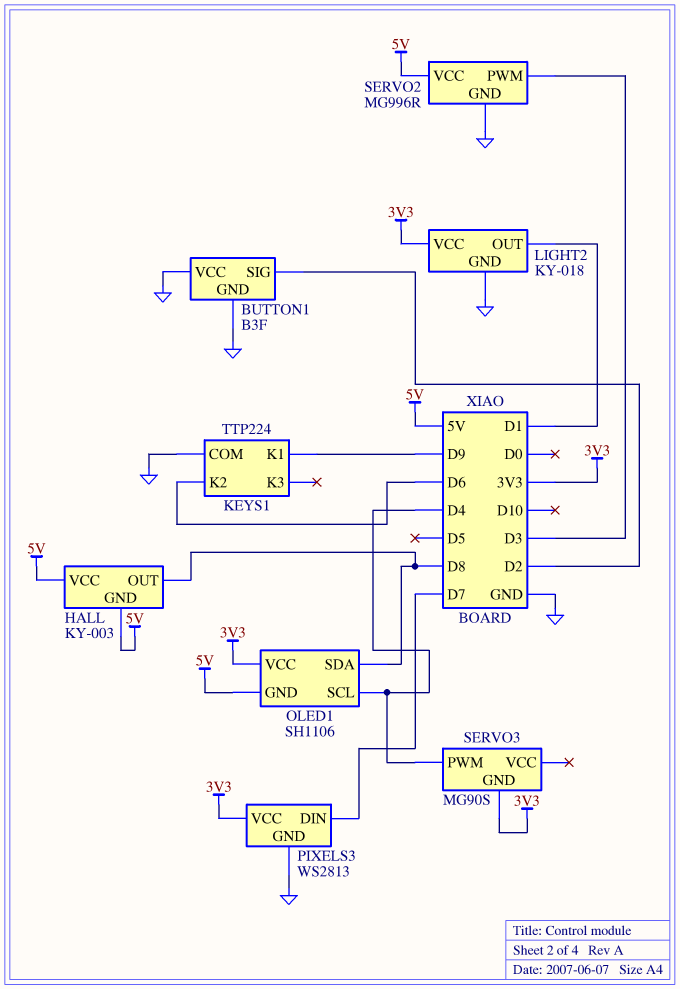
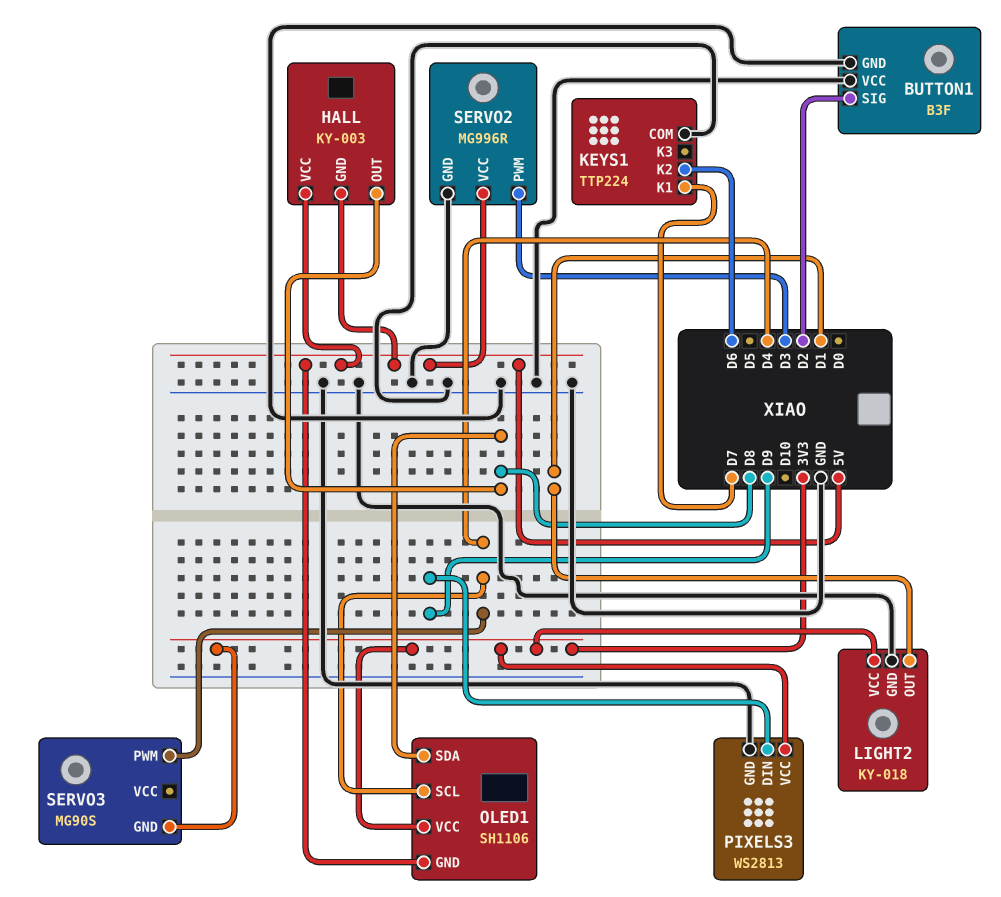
KEYS1 pin K1: D9 -> D7
PIXELS3 pin DIN: D7 -> D9

